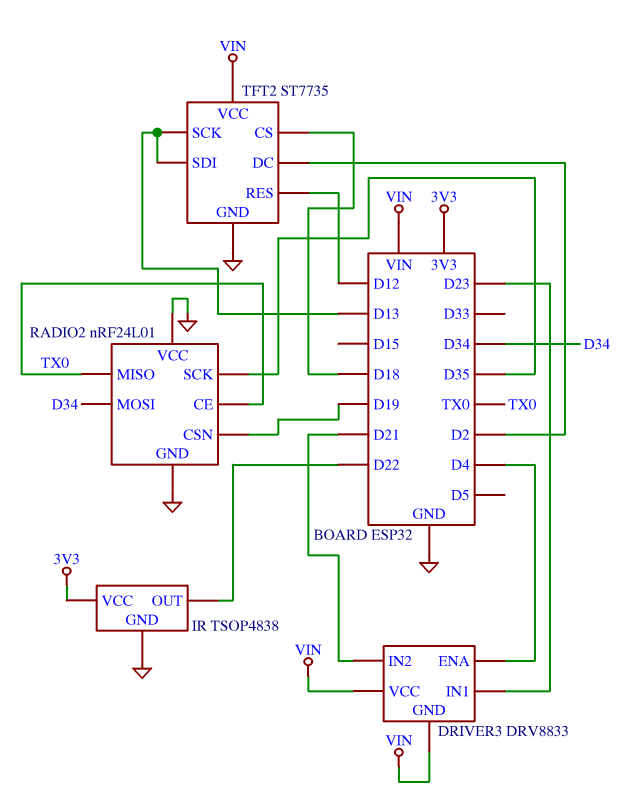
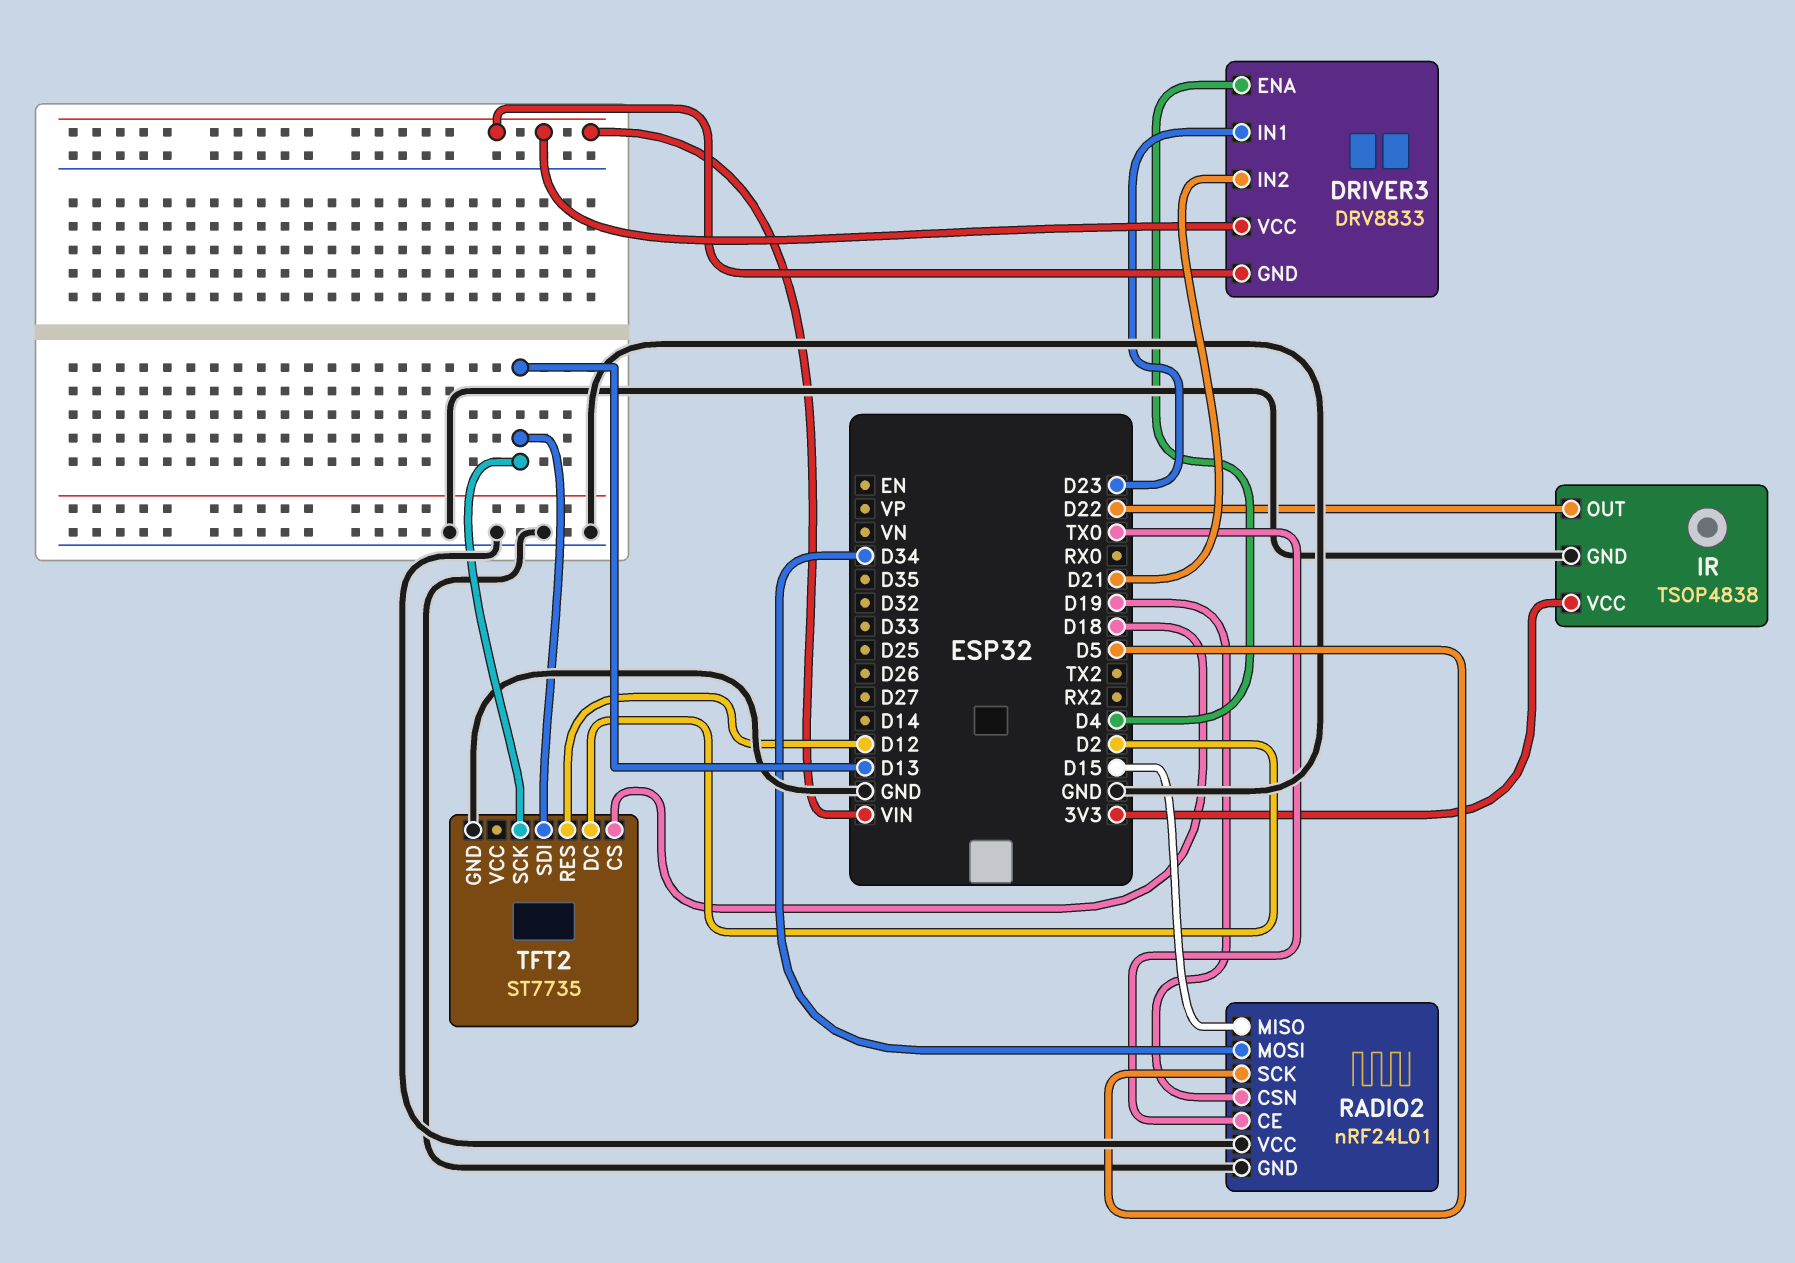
RADIO2 pin MISO: TX0 -> D15
RADIO2 pin SCK: D35 -> D5
TFT2 pin VCC: VIN -> none

